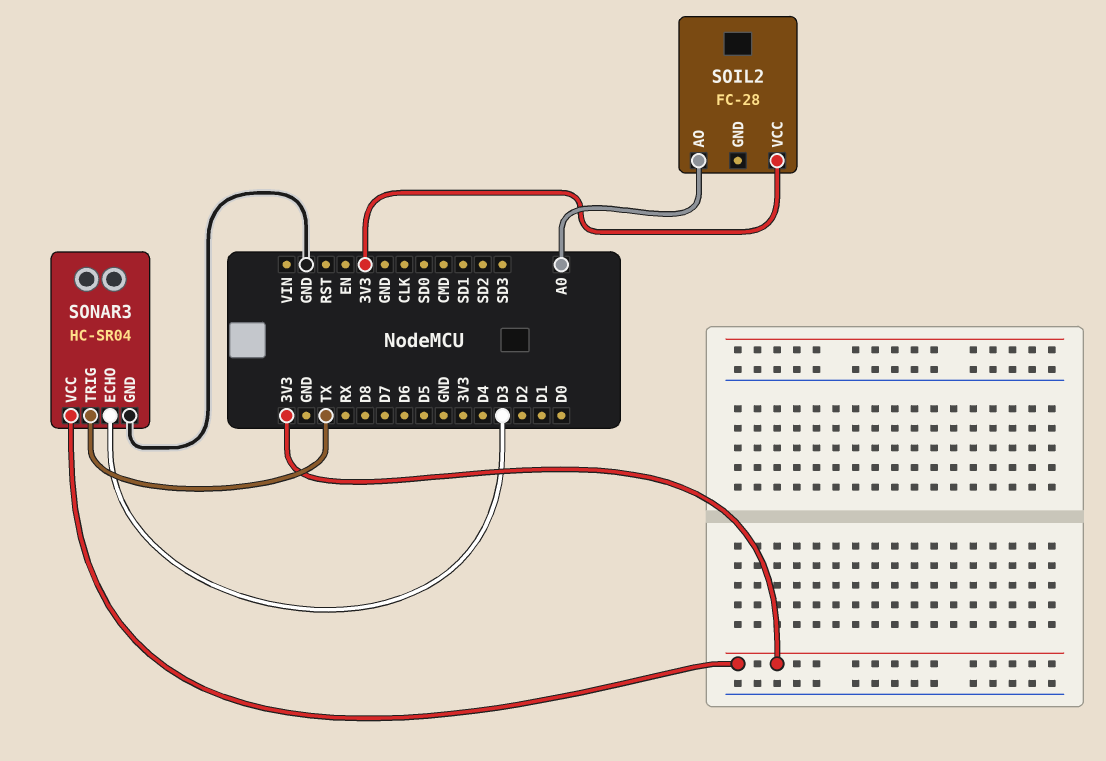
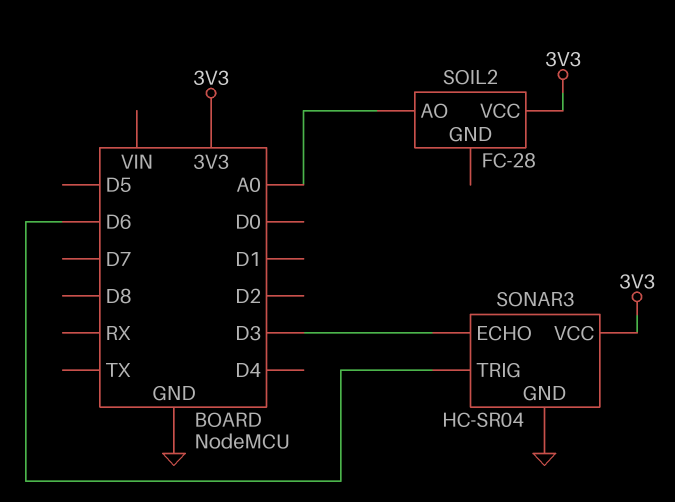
SONAR3 pin TRIG: TX -> D6

